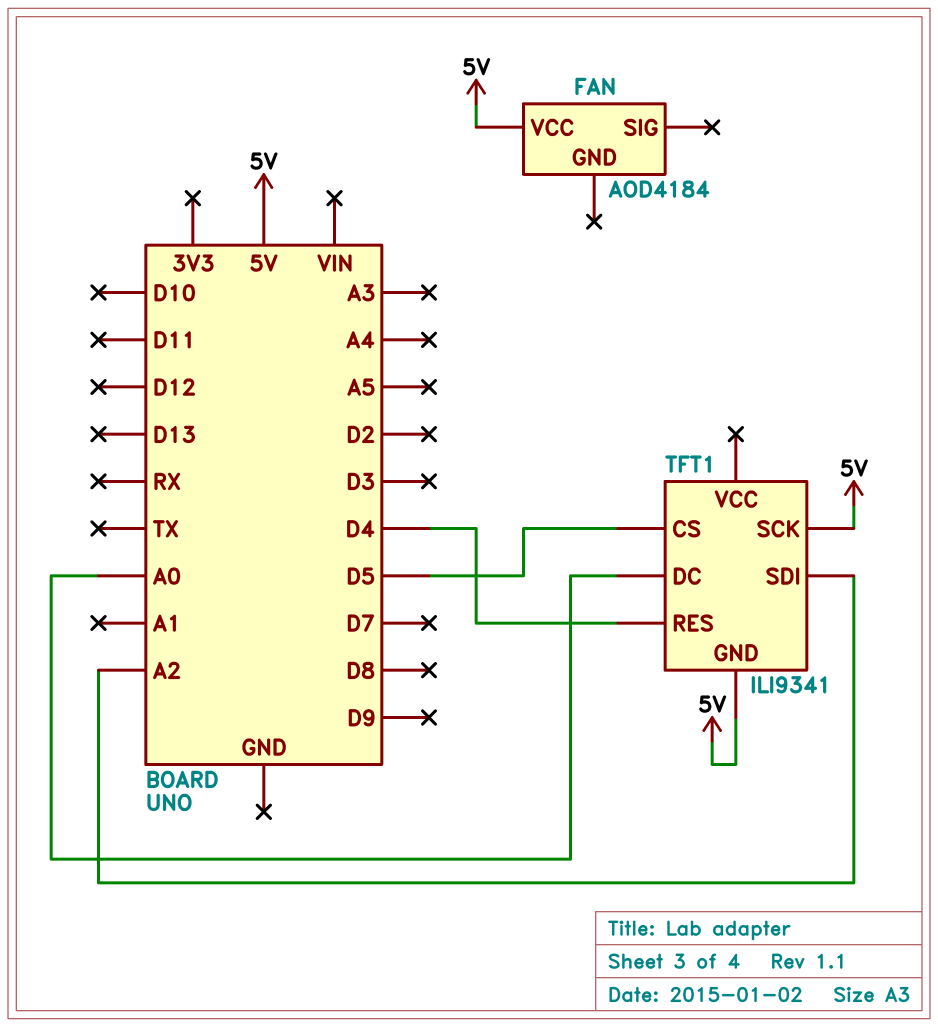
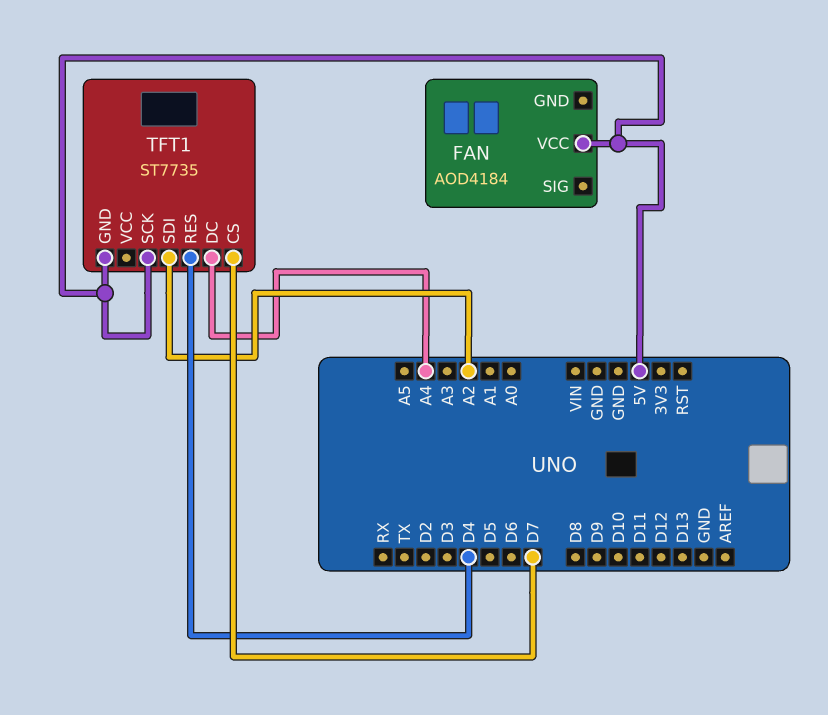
TFT1: ILI9341 -> ST7735
TFT1 pin CS: D5 -> D7
TFT1 pin DC: A0 -> A4

